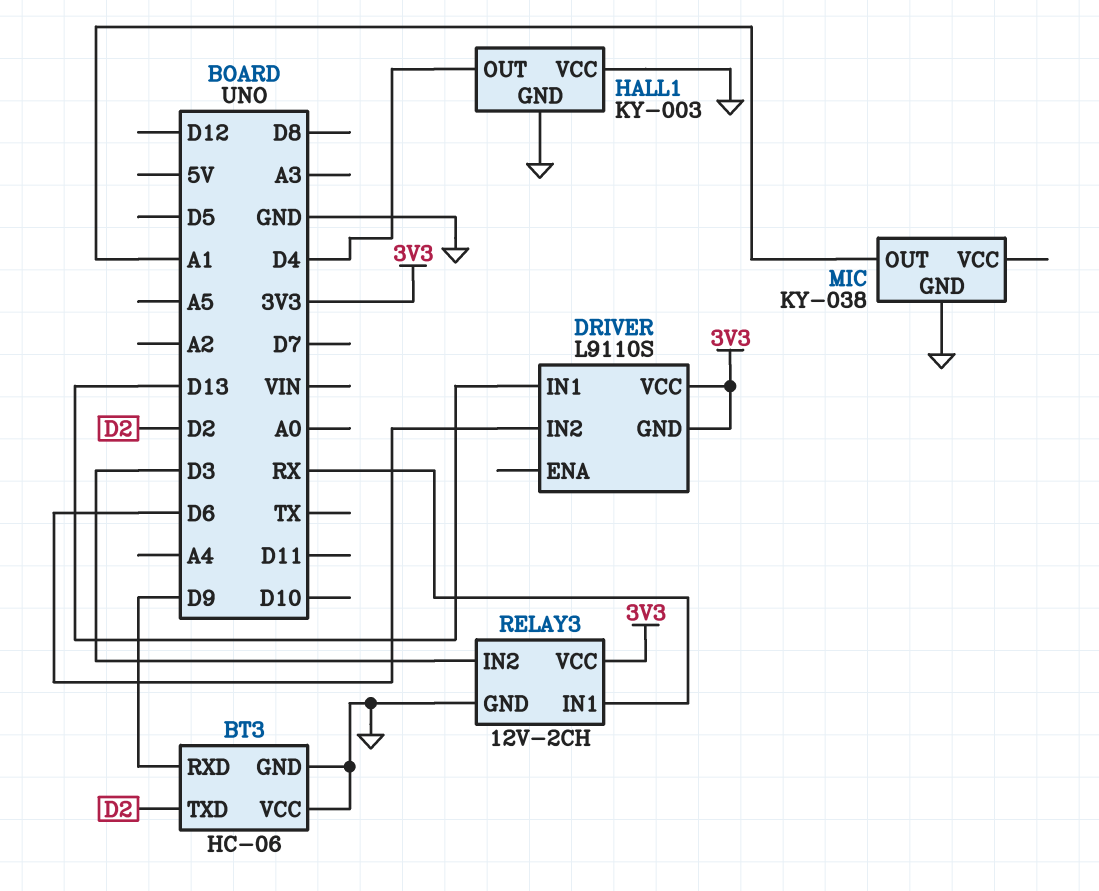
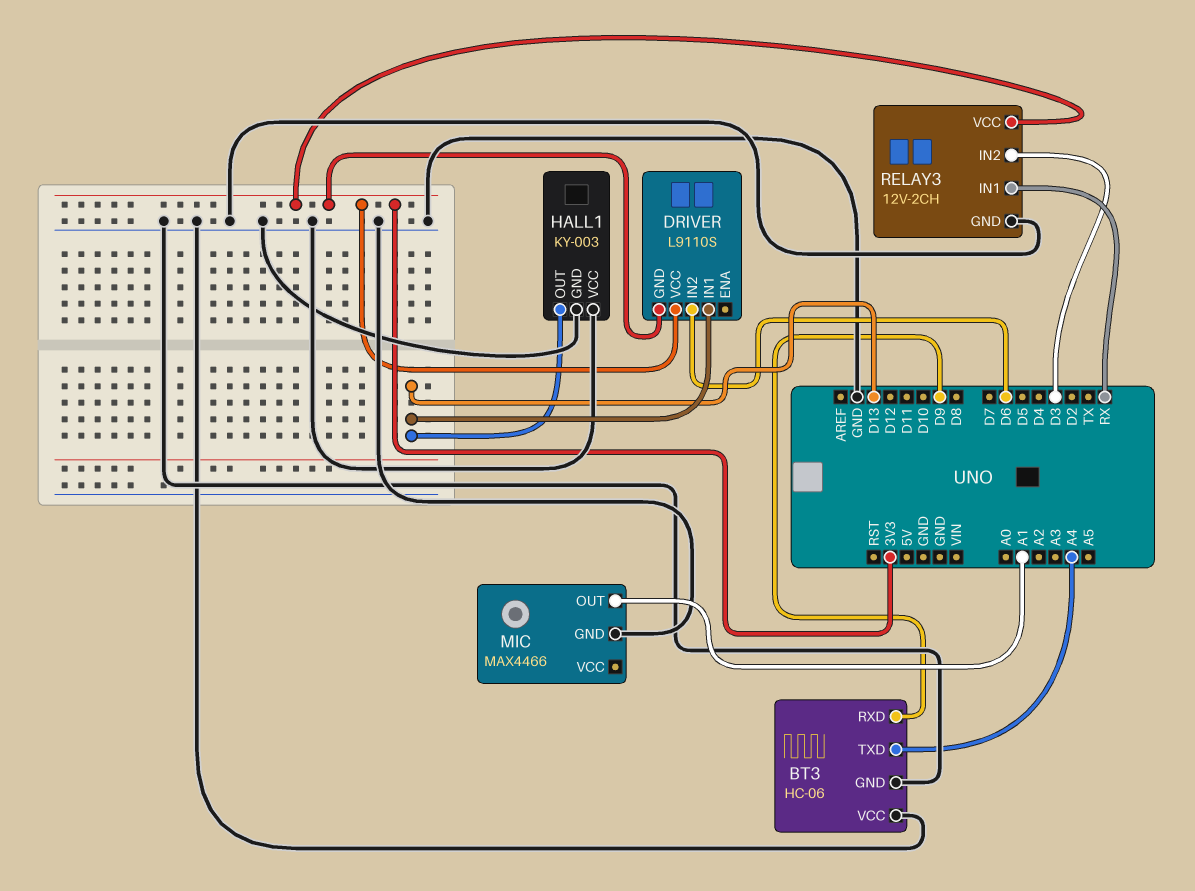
BT3 pin TXD: D2 -> A4
HALL1 pin OUT: D4 -> D13
MIC: KY-038 -> MAX4466

